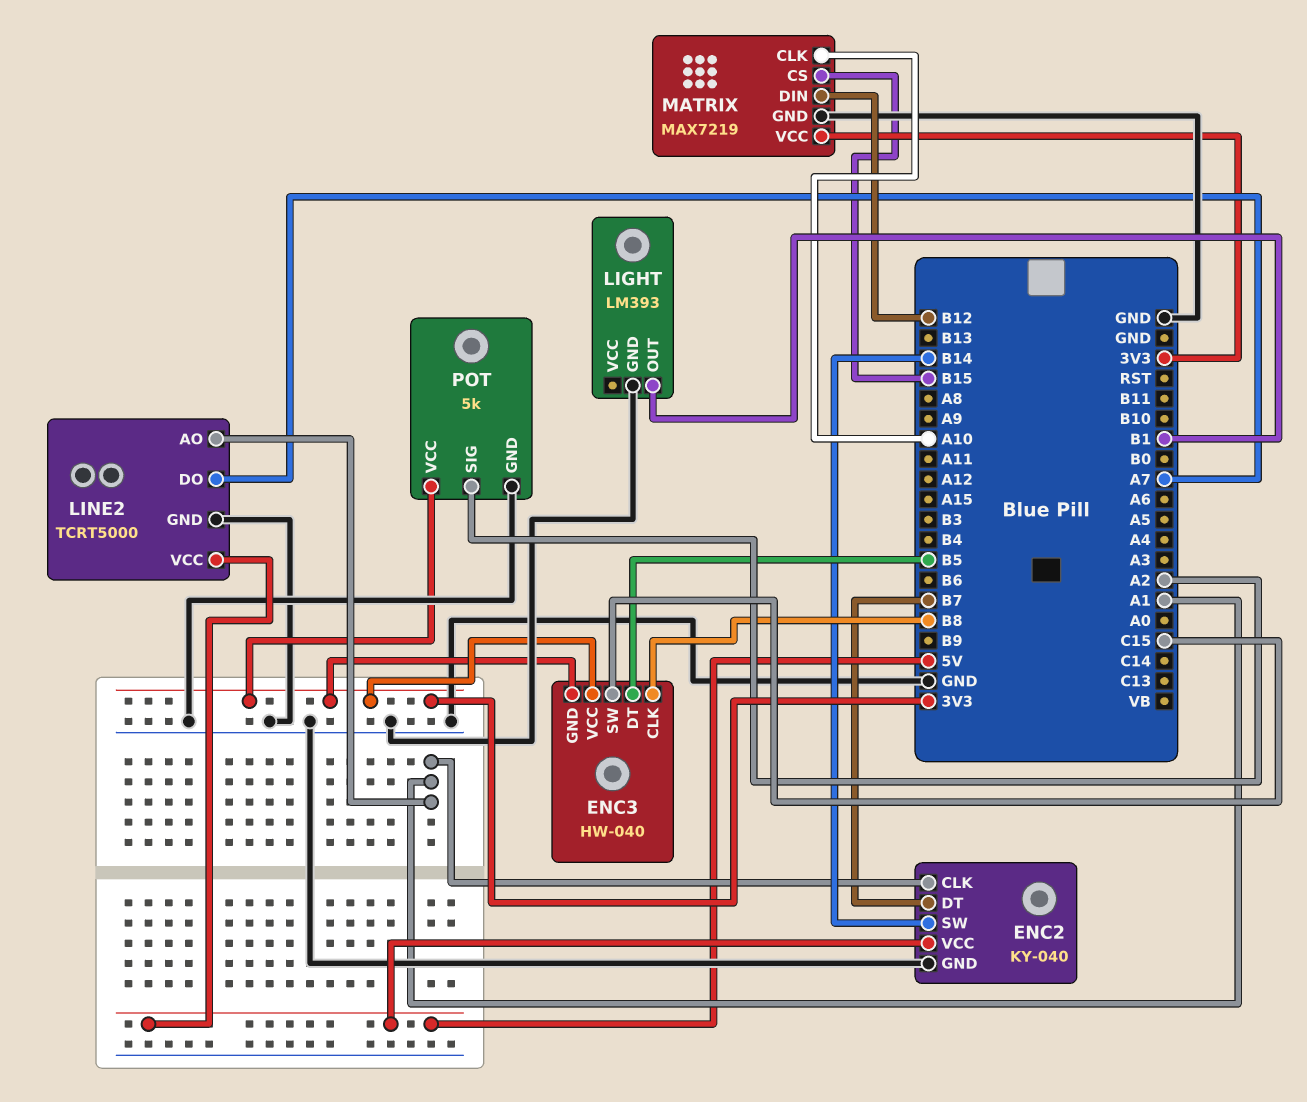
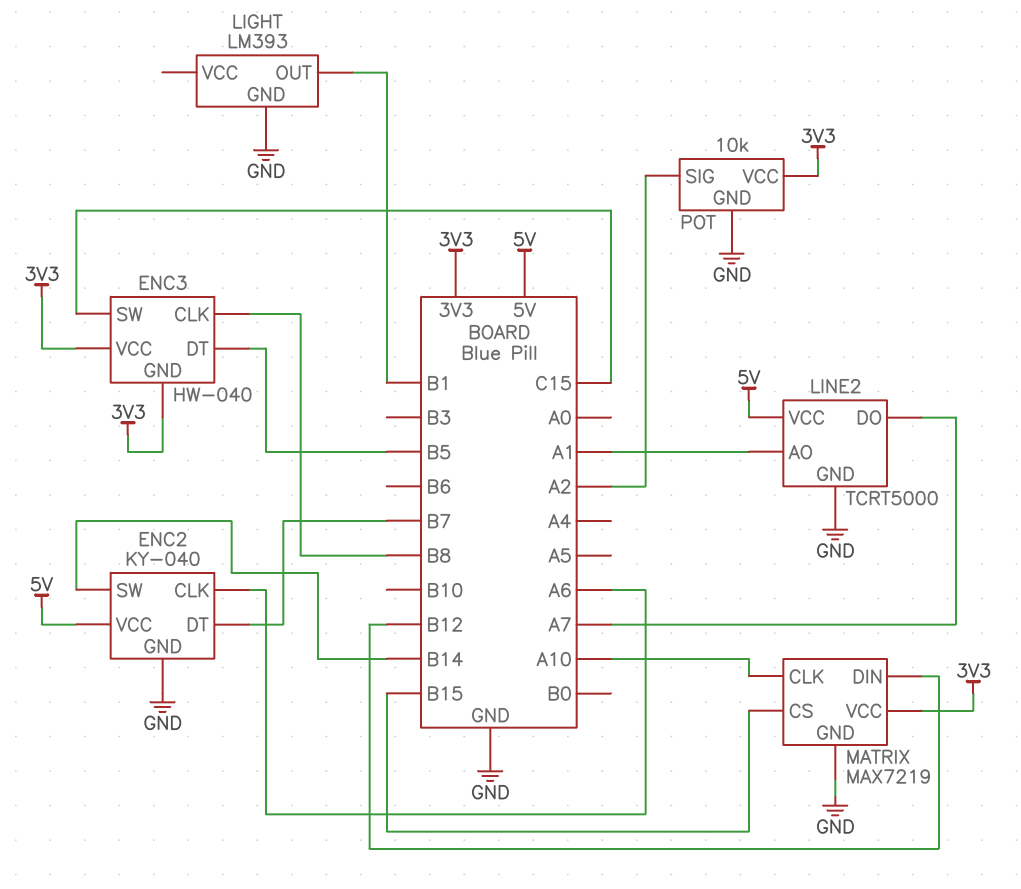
ENC2 pin CLK: A1 -> A6
POT: 5k -> 10k

